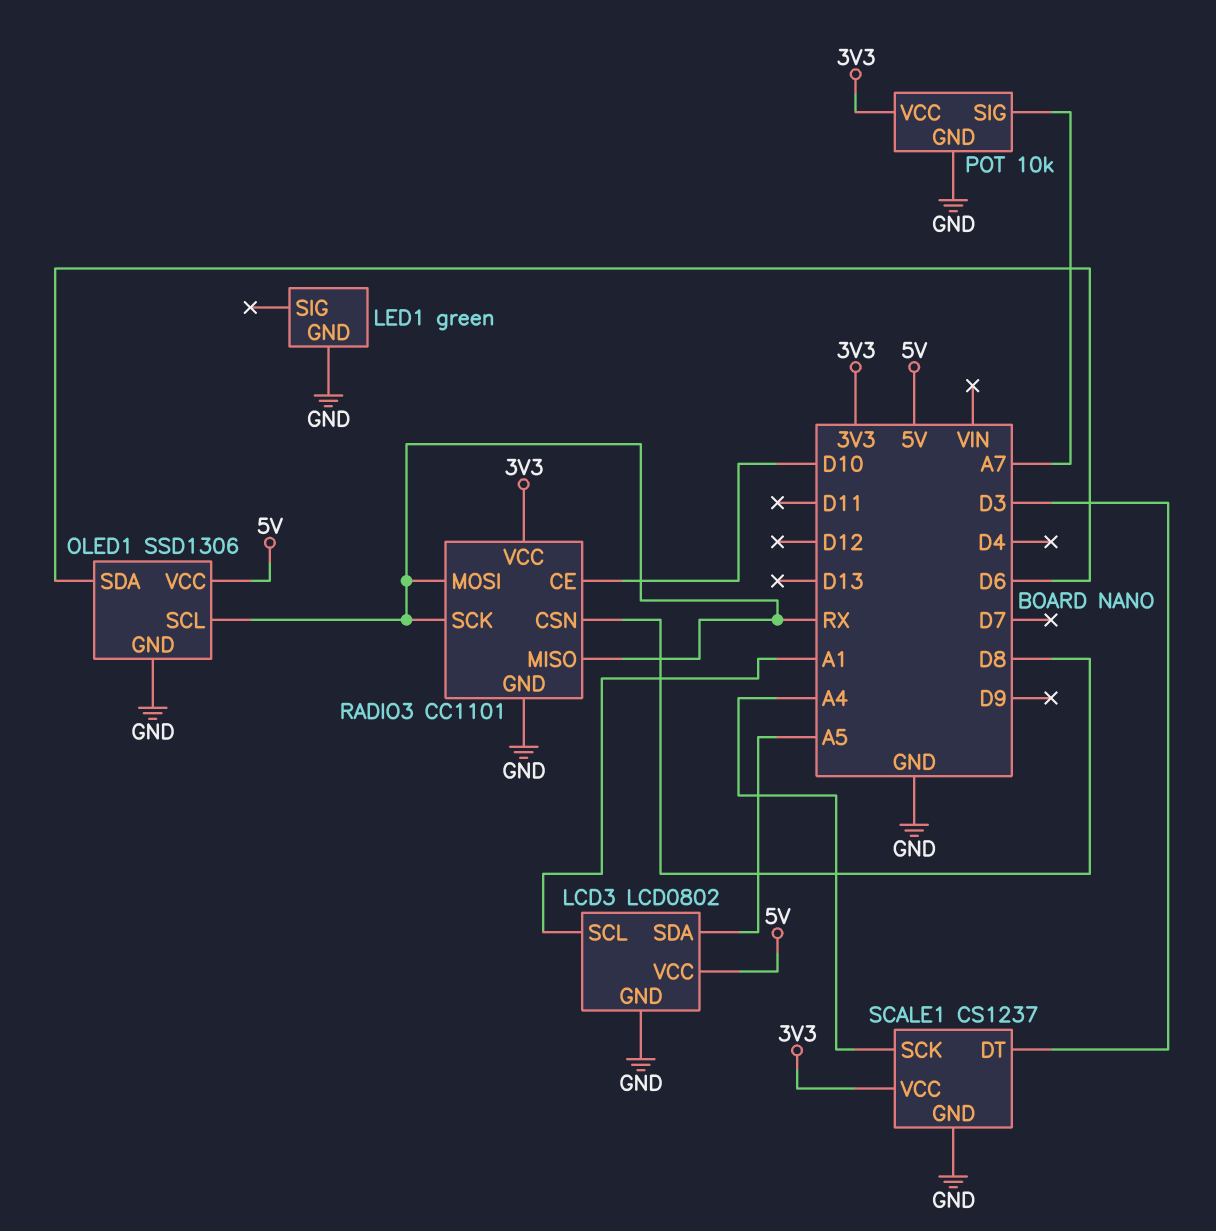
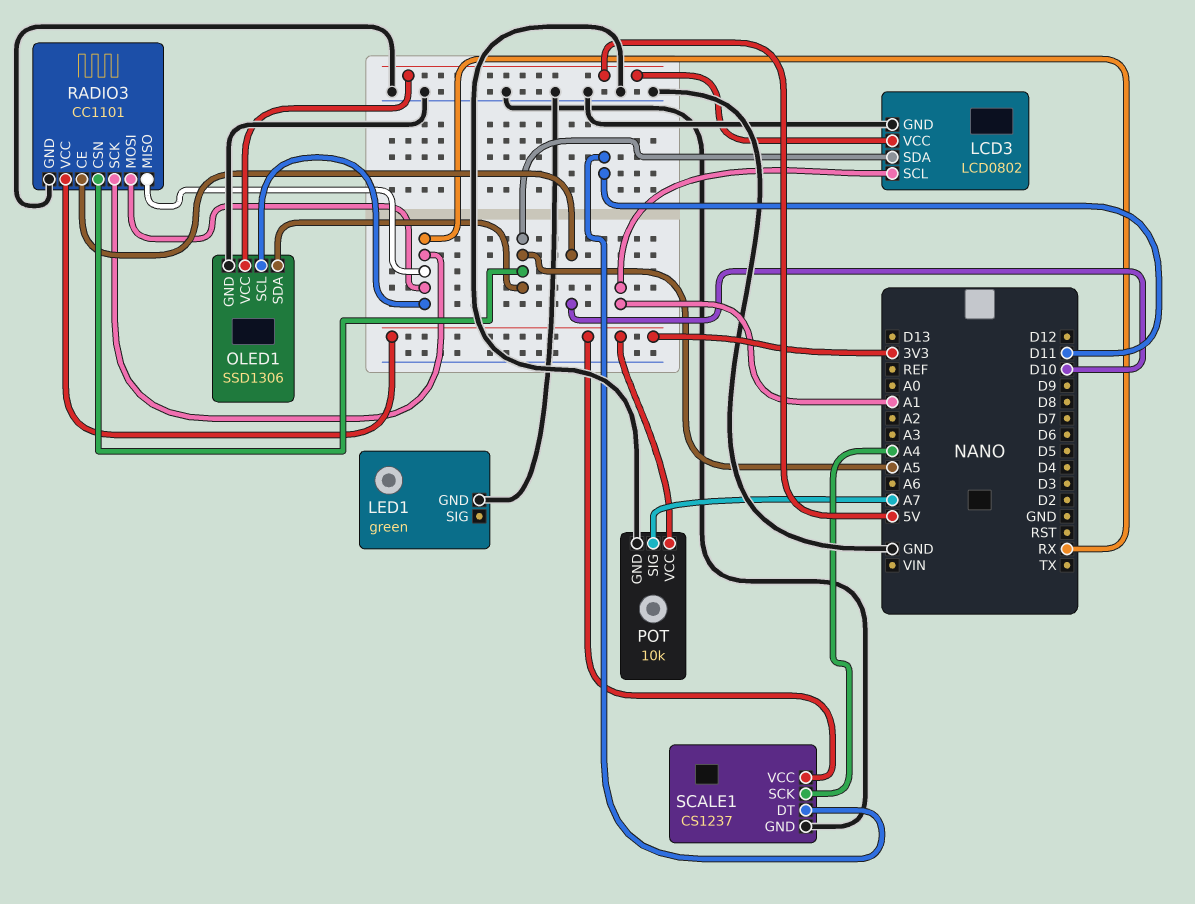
OLED1 pin SDA: D6 -> A5
RADIO3 pin CSN: D8 -> A5
SCALE1 pin DT: D3 -> D11

